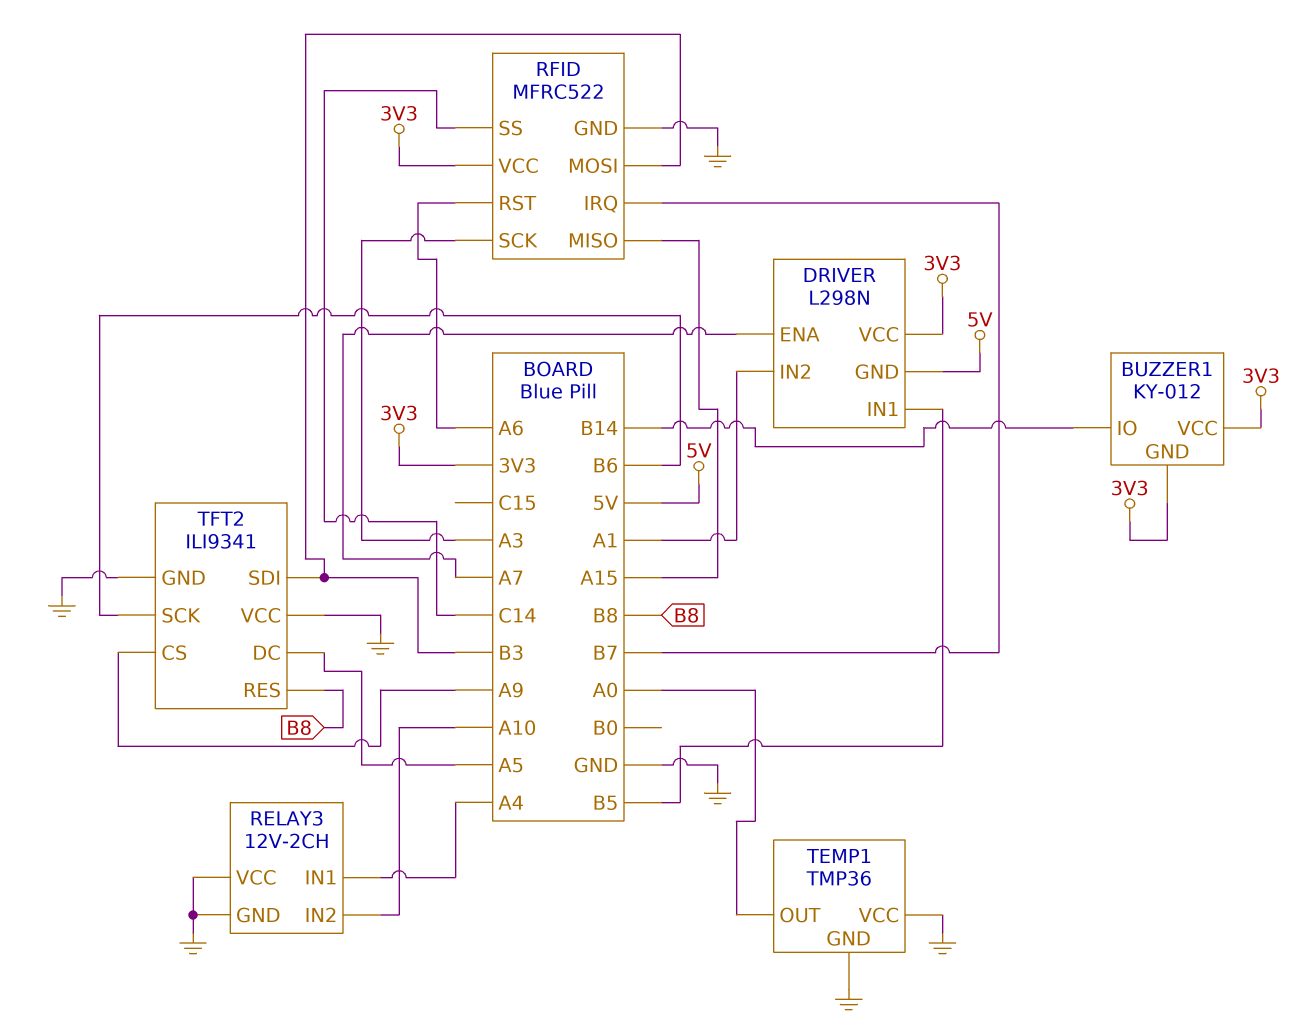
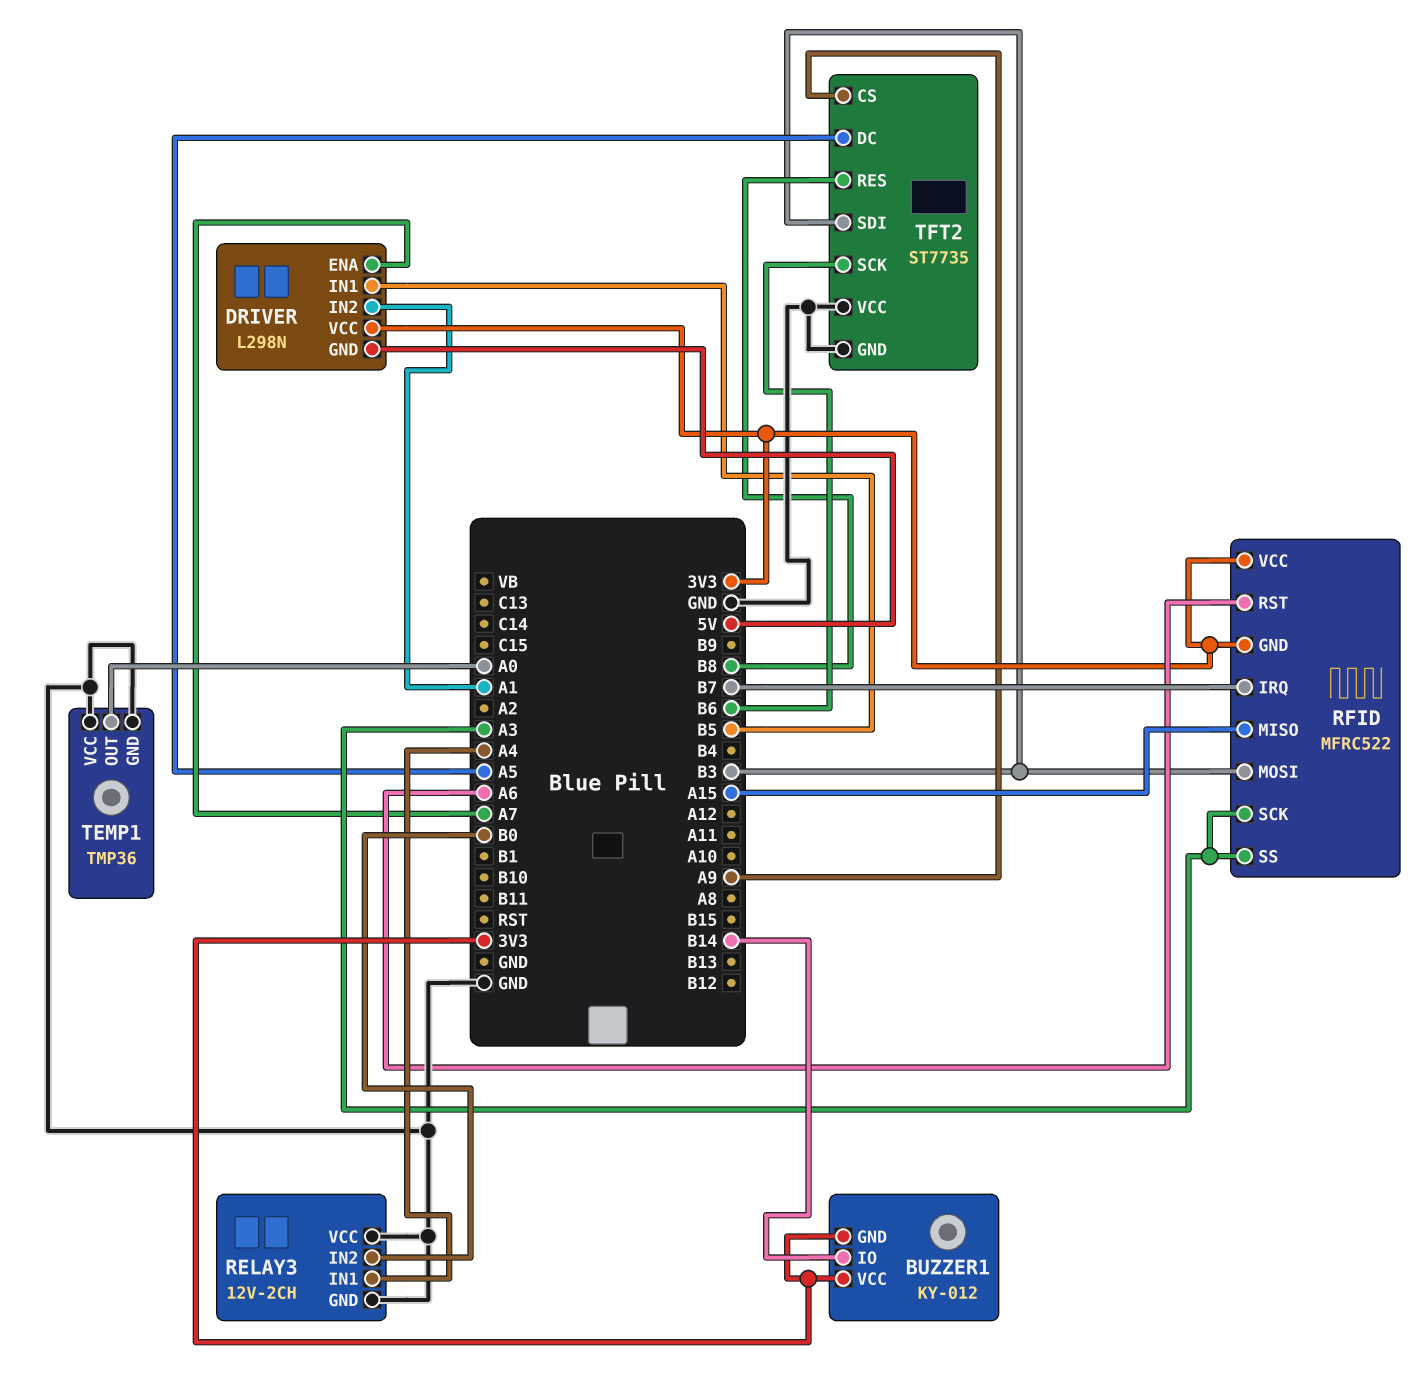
RELAY3 pin IN2: A10 -> B0
RFID pin GND: GND -> 3V3
RFID pin SS: C14 -> A3
TFT2: ILI9341 -> ST7735

